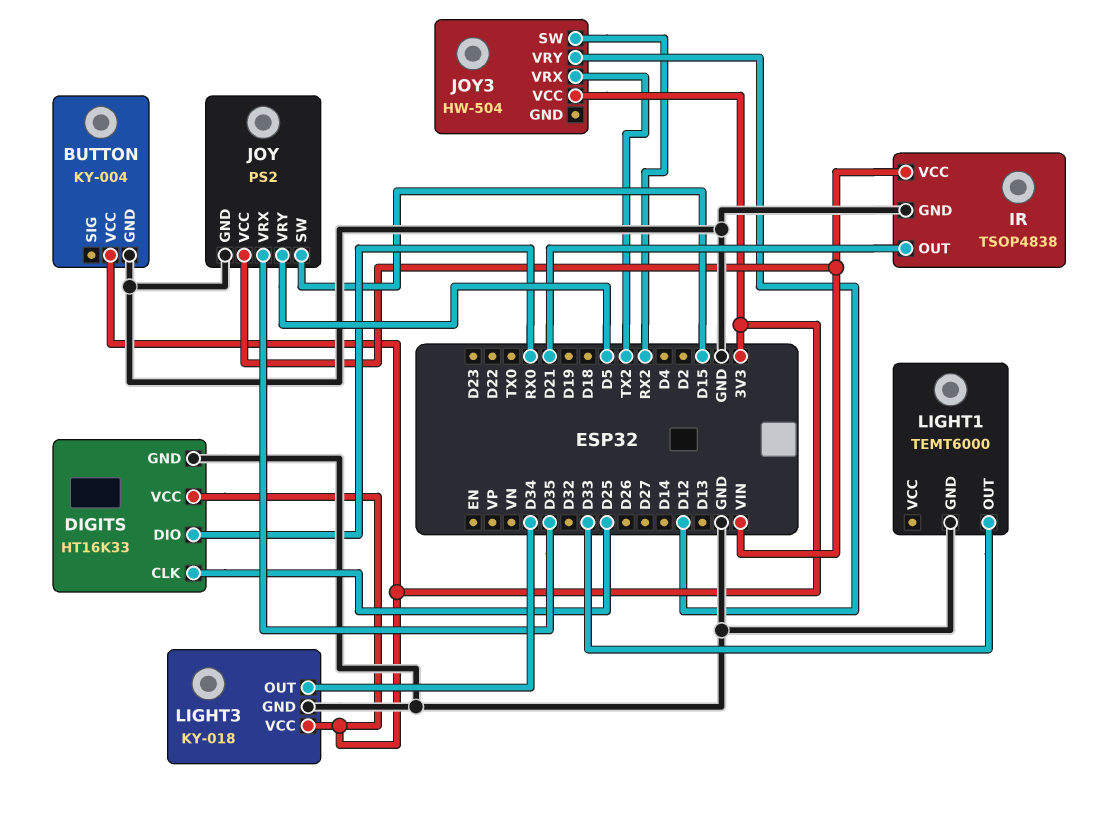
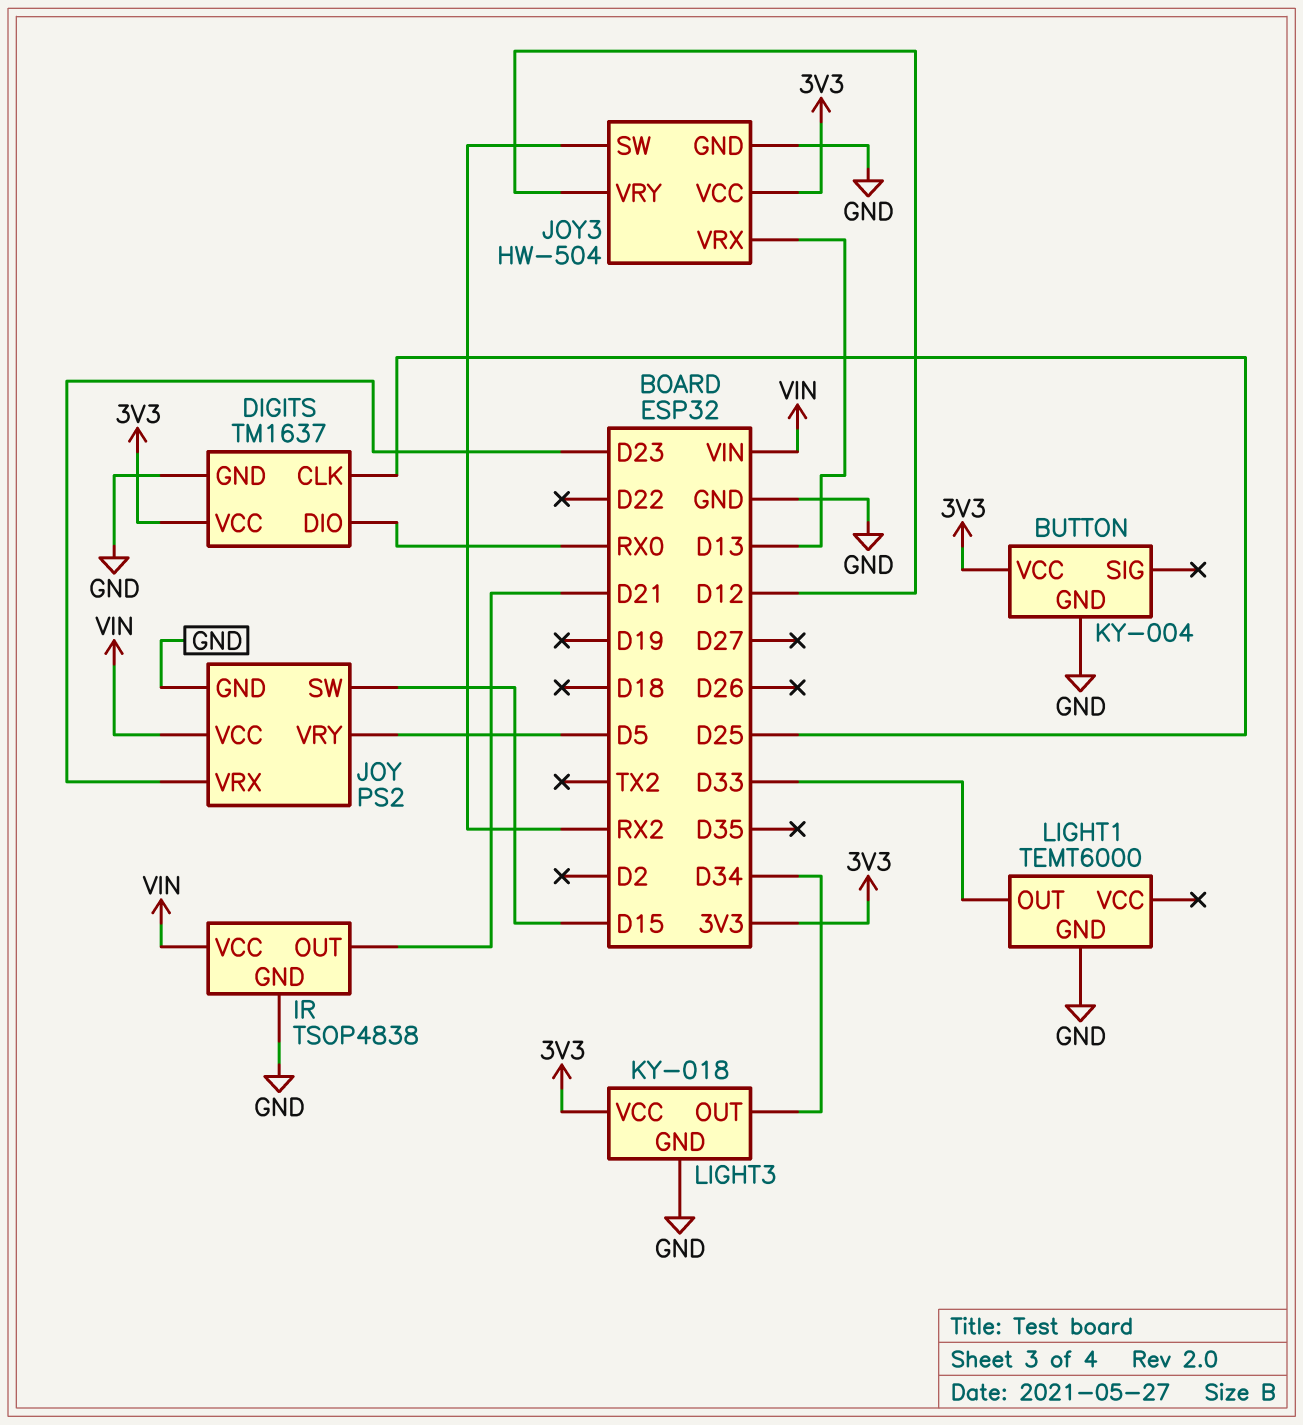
DIGITS: HT16K33 -> TM1637
JOY pin VRX: D35 -> D23
JOY3 pin GND: none -> GND
JOY3 pin VRX: TX2 -> D13

